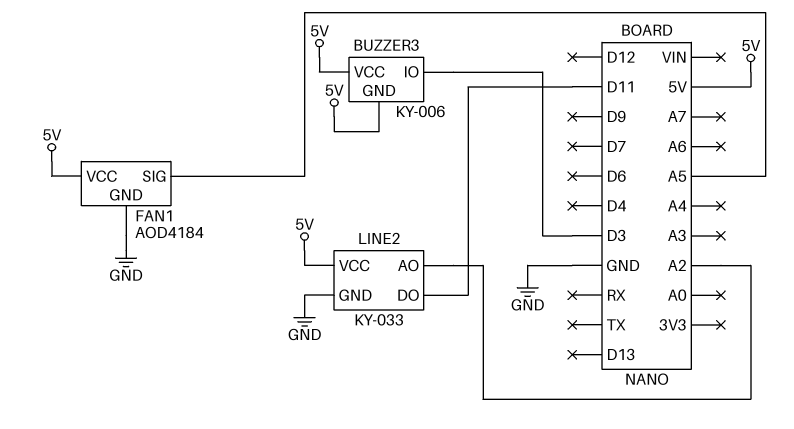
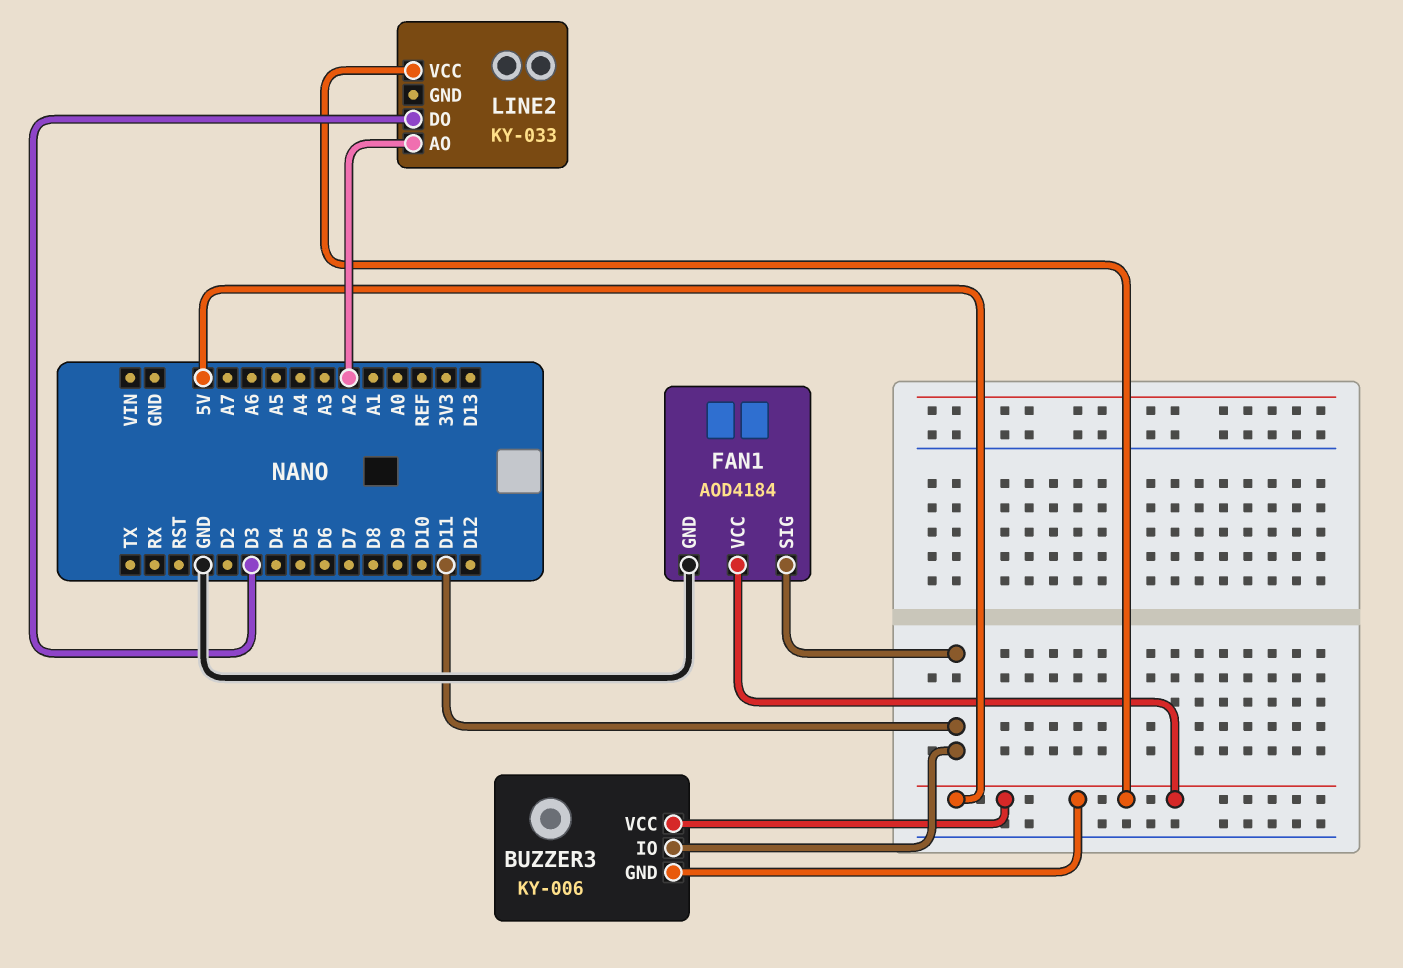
BUZZER3 pin IO: D3 -> D11
FAN1 pin SIG: A5 -> D11
LINE2 pin DO: D11 -> D3
LINE2 pin GND: GND -> none

